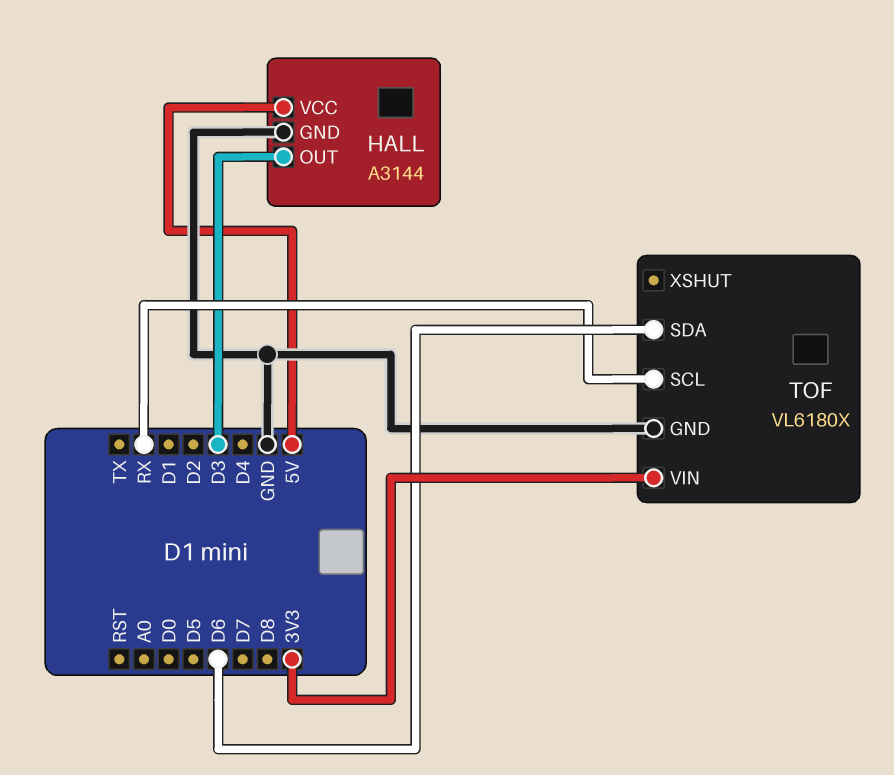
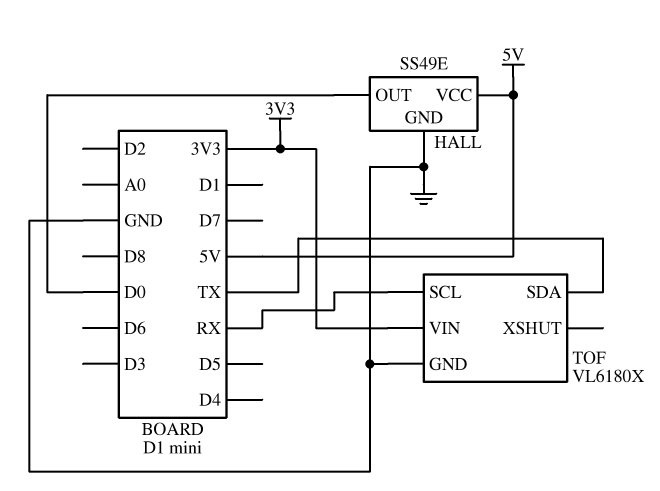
HALL: A3144 -> SS49E
HALL pin OUT: D3 -> D0
TOF pin SDA: D6 -> TX

